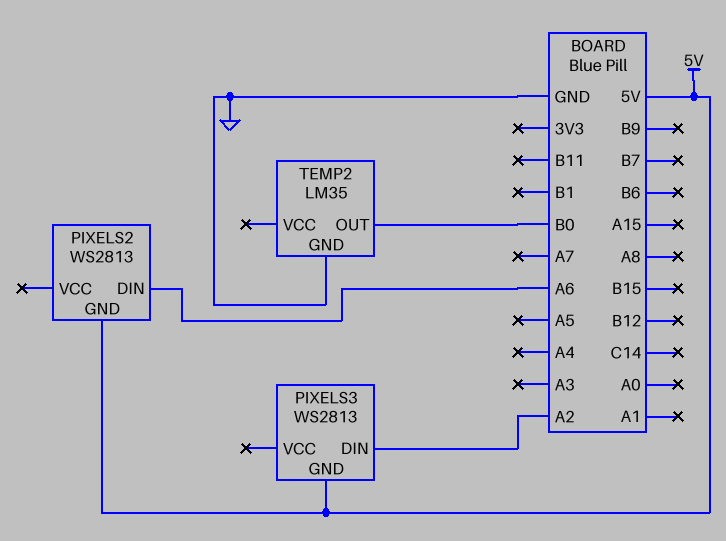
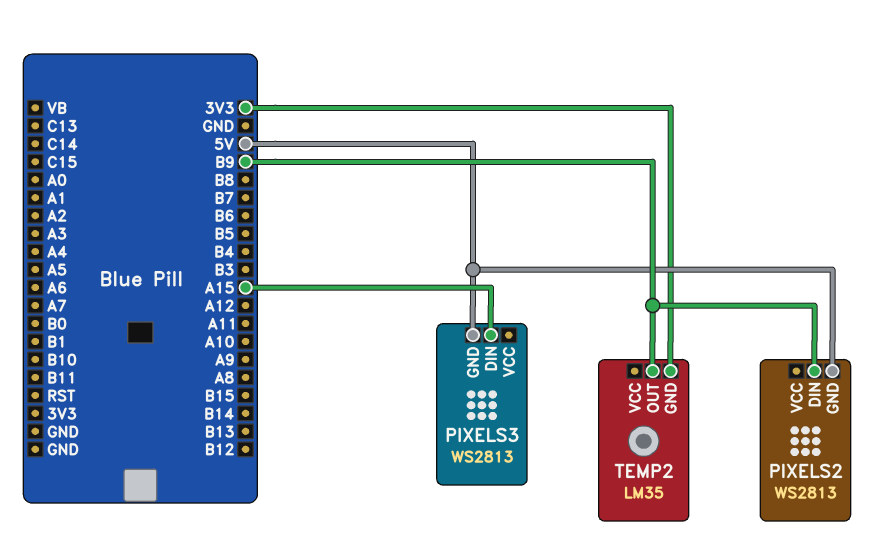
PIXELS2 pin DIN: A6 -> B9
PIXELS3 pin DIN: A2 -> A15
TEMP2 pin GND: GND -> 3V3
TEMP2 pin OUT: B0 -> B9

